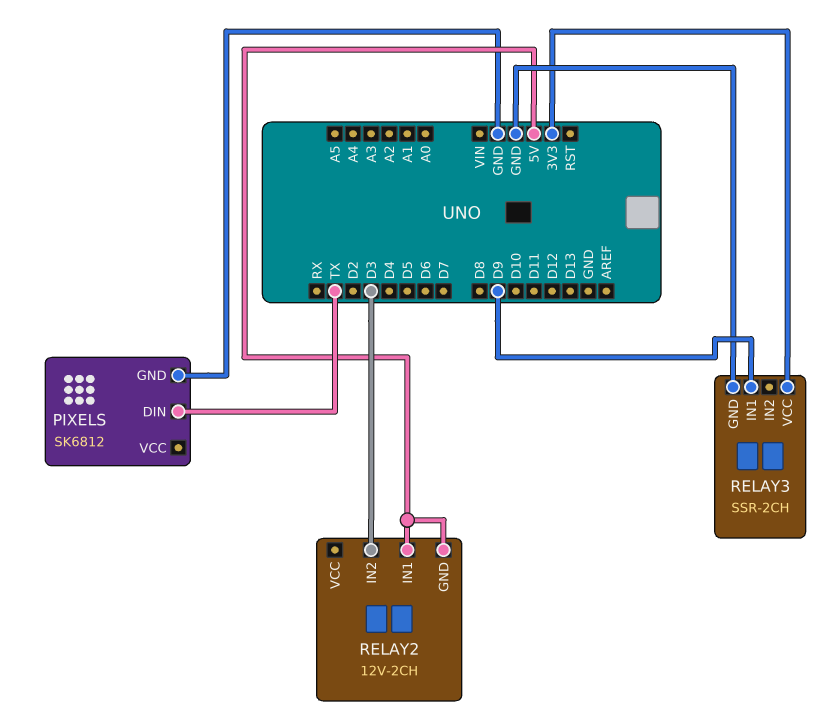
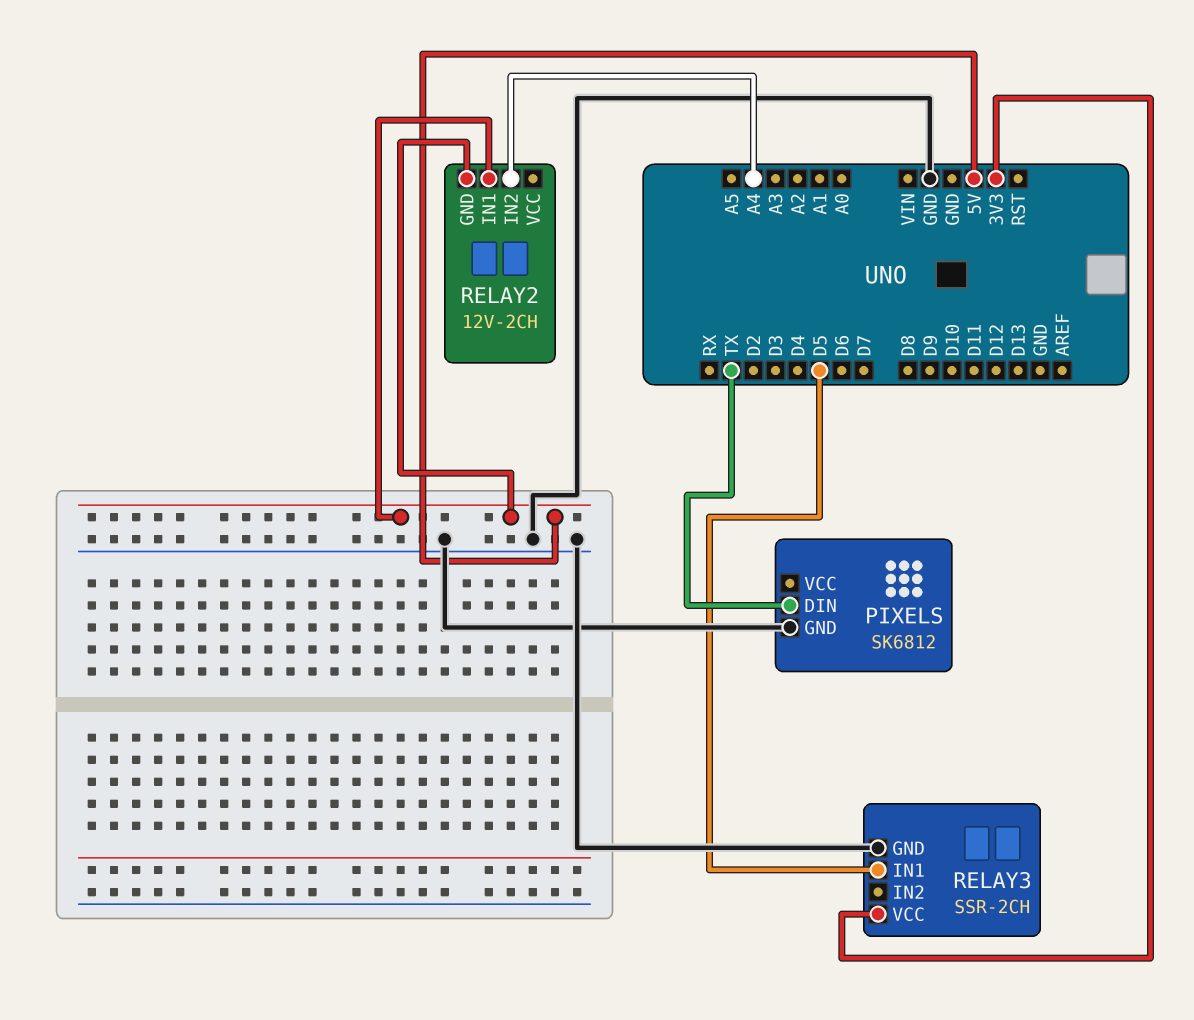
RELAY2 pin IN2: D3 -> A4
RELAY3 pin IN1: D9 -> D5

